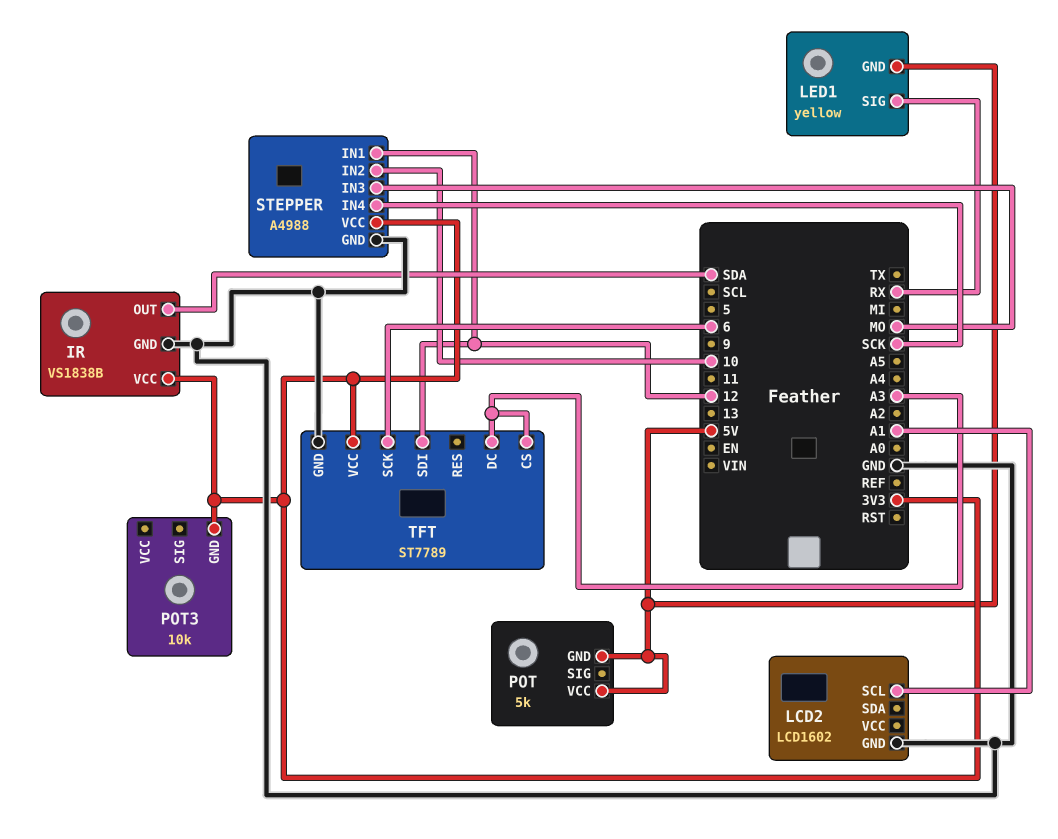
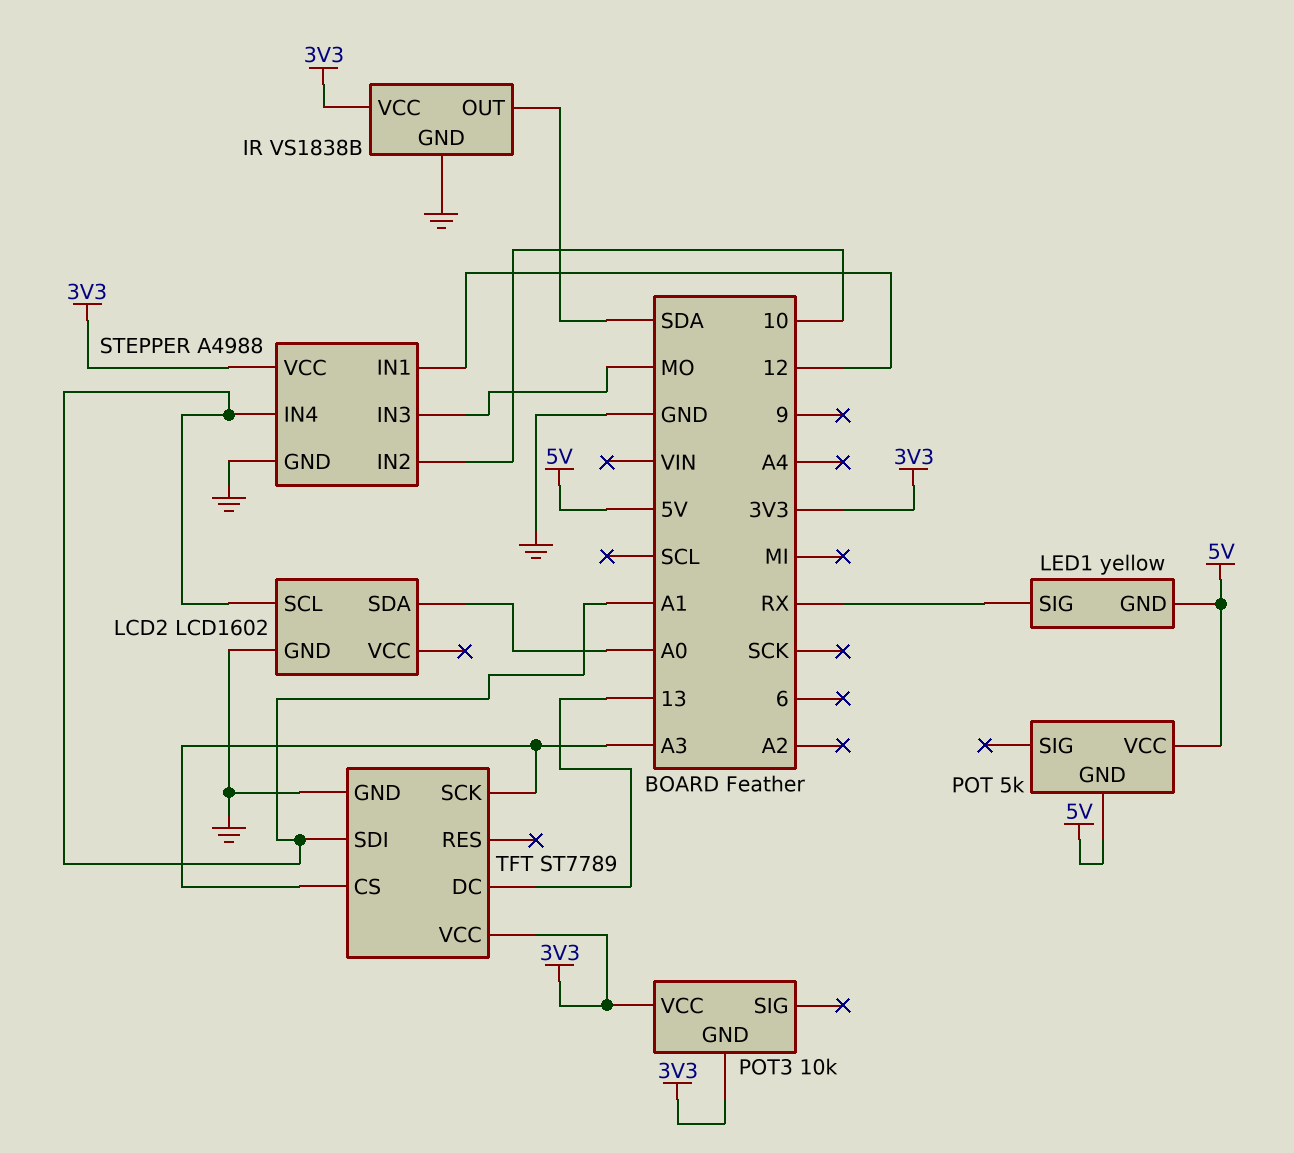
LCD2 pin SDA: none -> A0
POT3 pin VCC: none -> 3V3
STEPPER pin IN4: SCK -> A1
TFT pin DC: A3 -> 13
TFT pin SCK: 6 -> A3
TFT pin SDI: 12 -> A1

